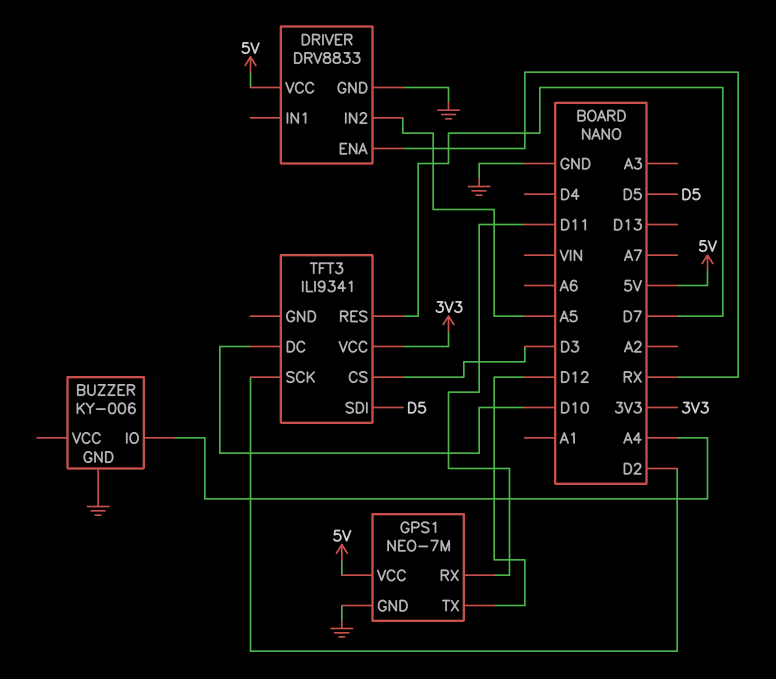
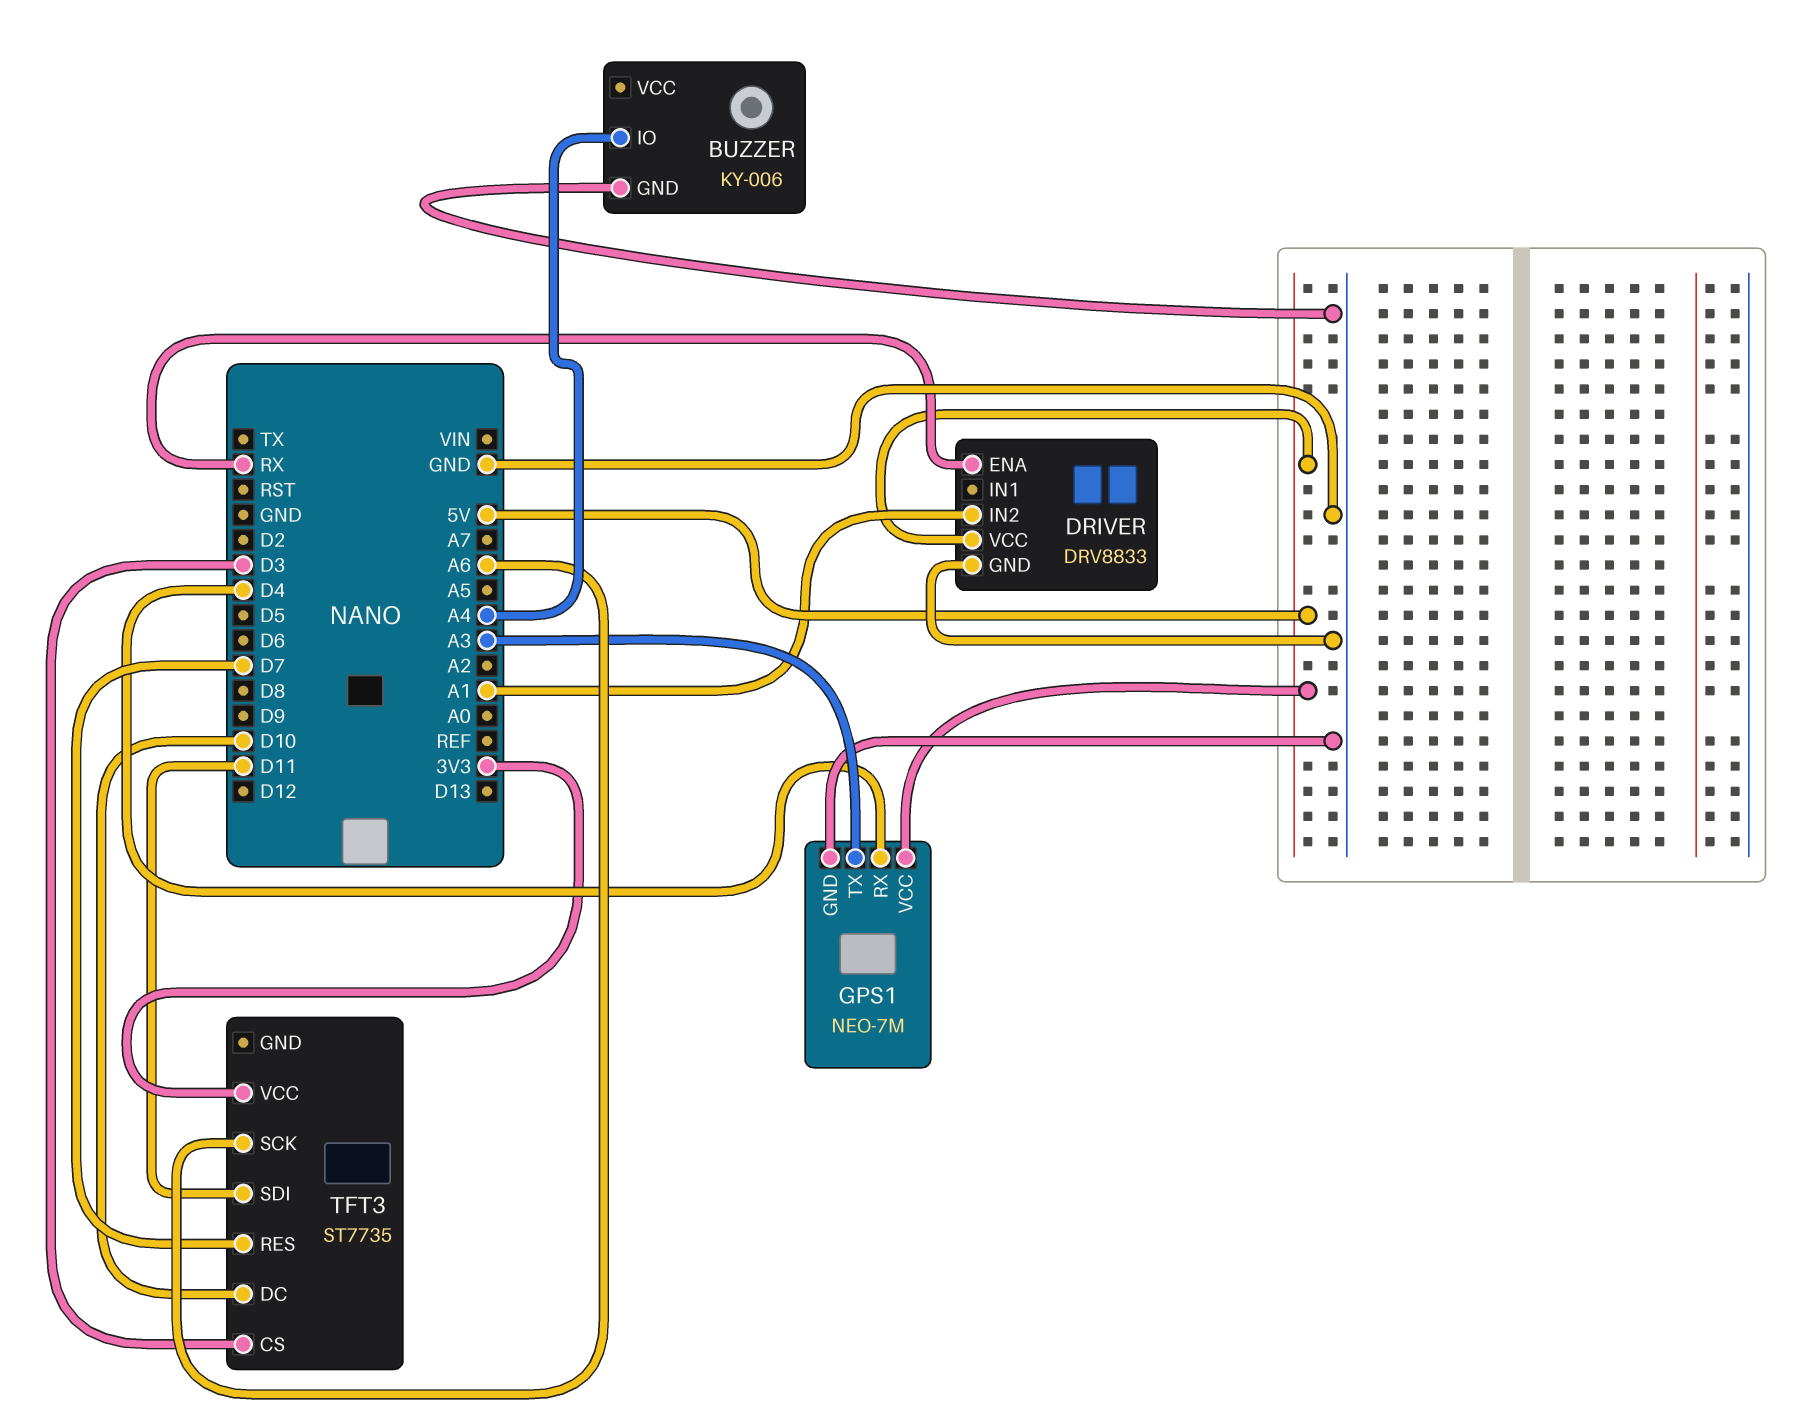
DRIVER pin IN2: A5 -> A1
GPS1 pin RX: D11 -> D4
GPS1 pin TX: D12 -> A3
TFT3: ILI9341 -> ST7735
TFT3 pin SCK: D2 -> A6
TFT3 pin SDI: D5 -> D11

